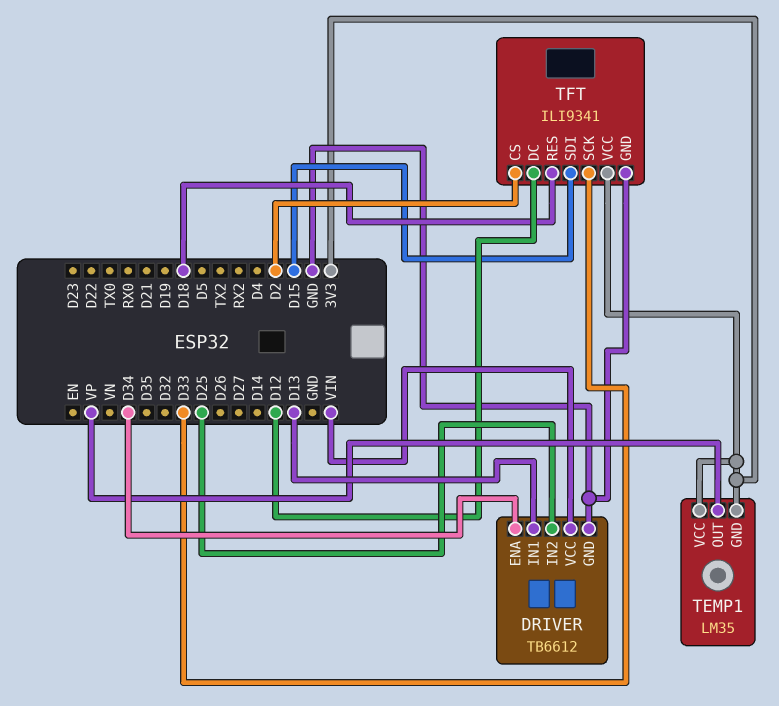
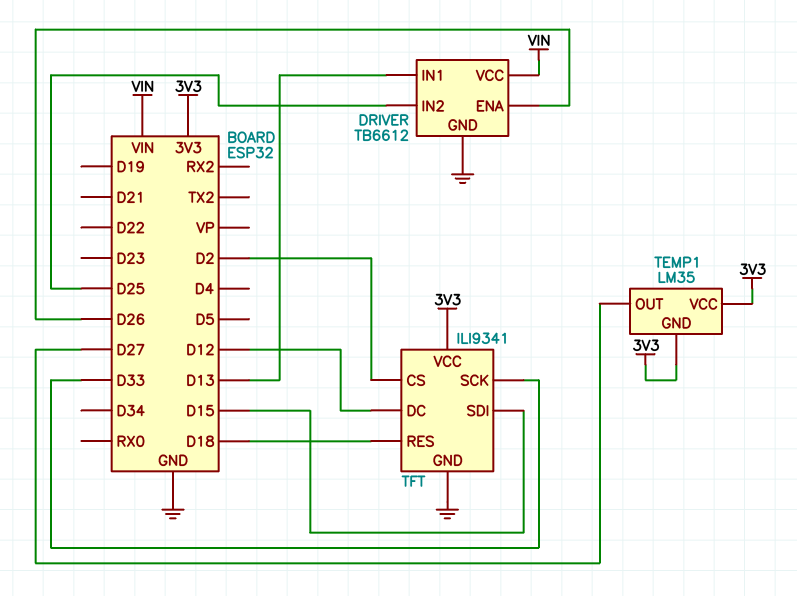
DRIVER pin ENA: D34 -> D26
TEMP1 pin OUT: VP -> D27

